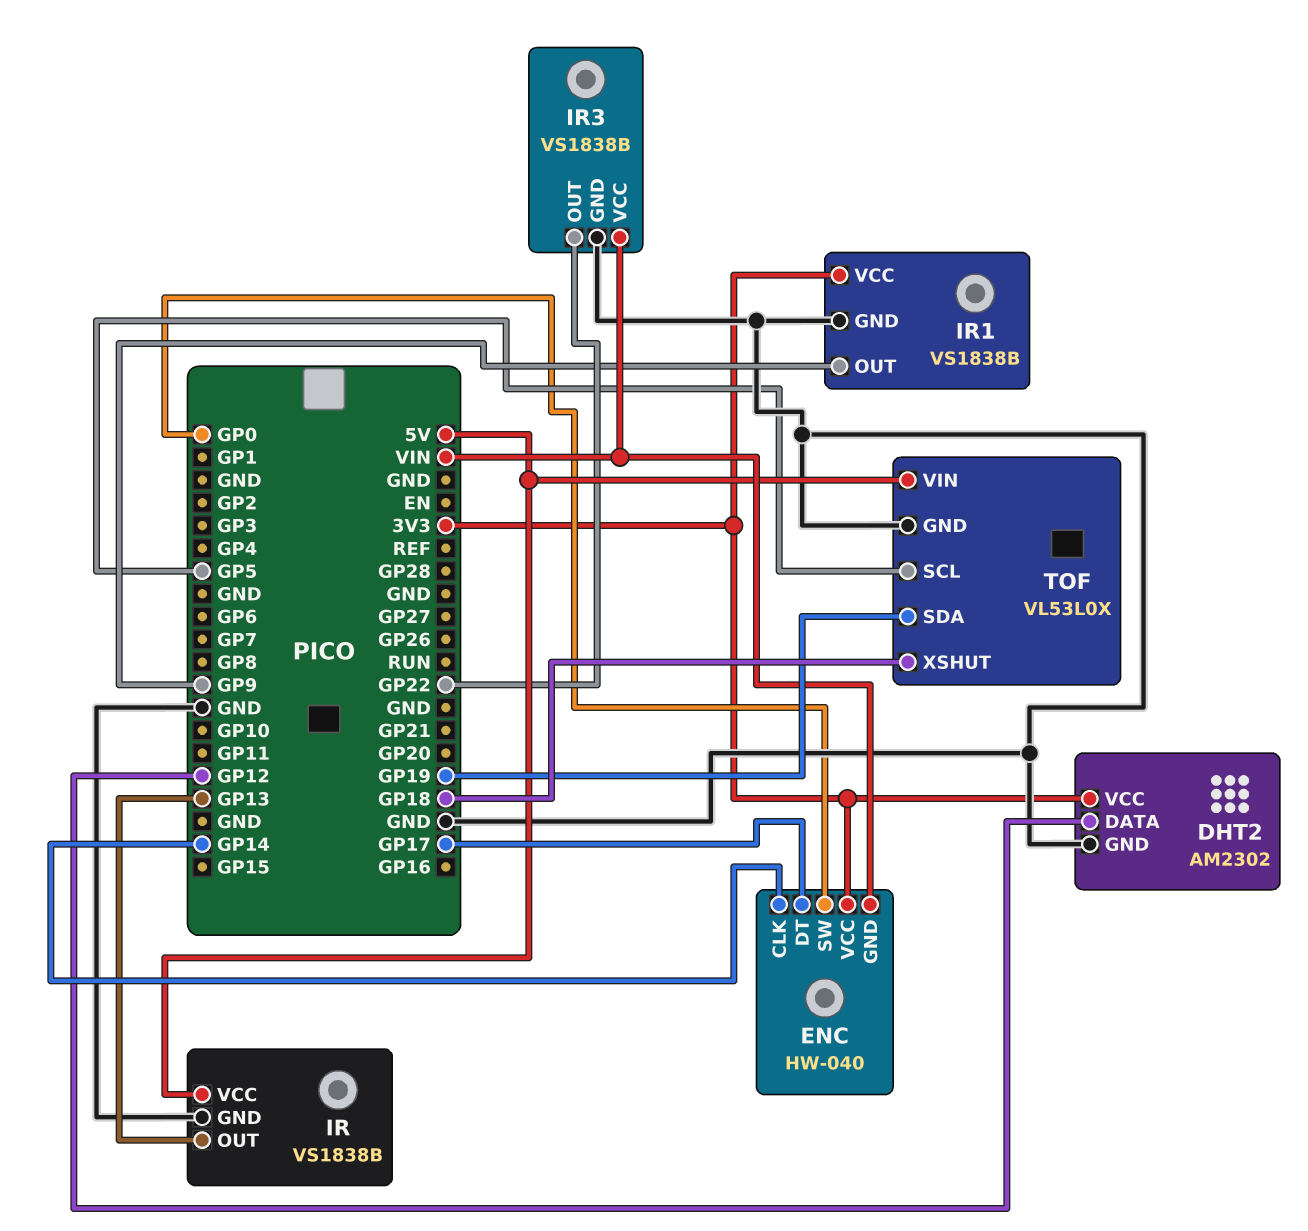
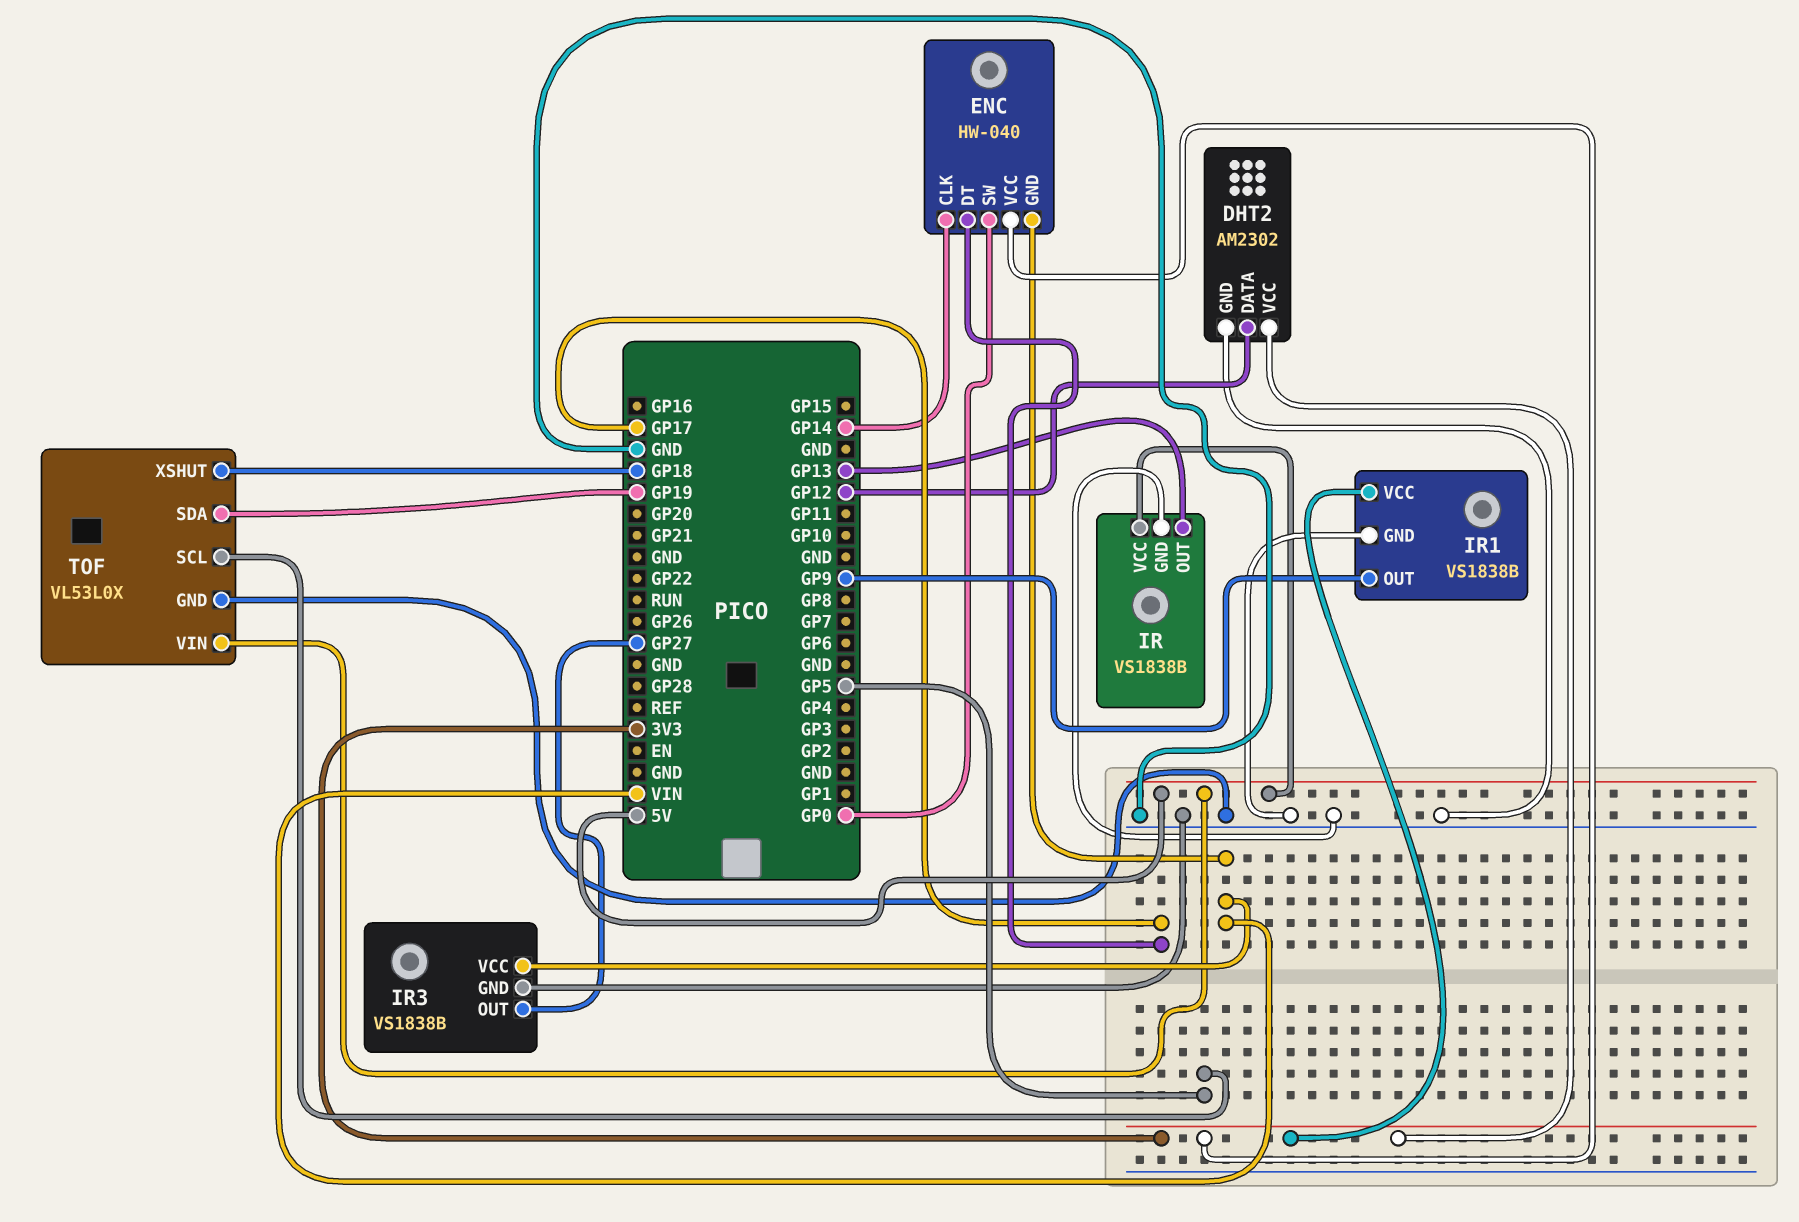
IR3 pin OUT: GP22 -> GP27

